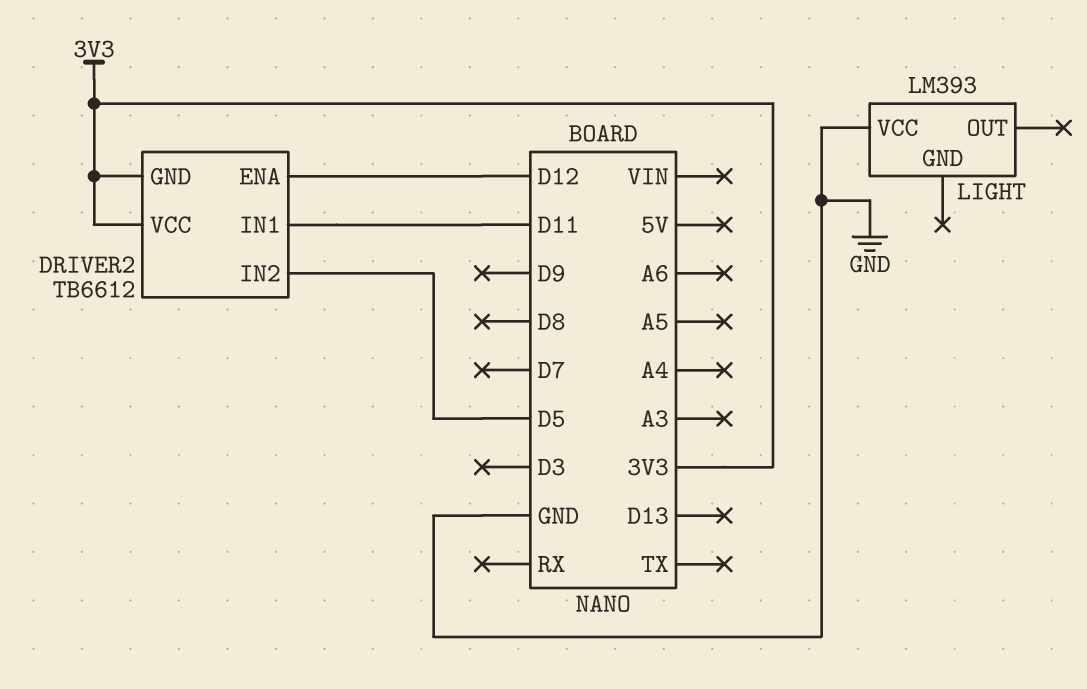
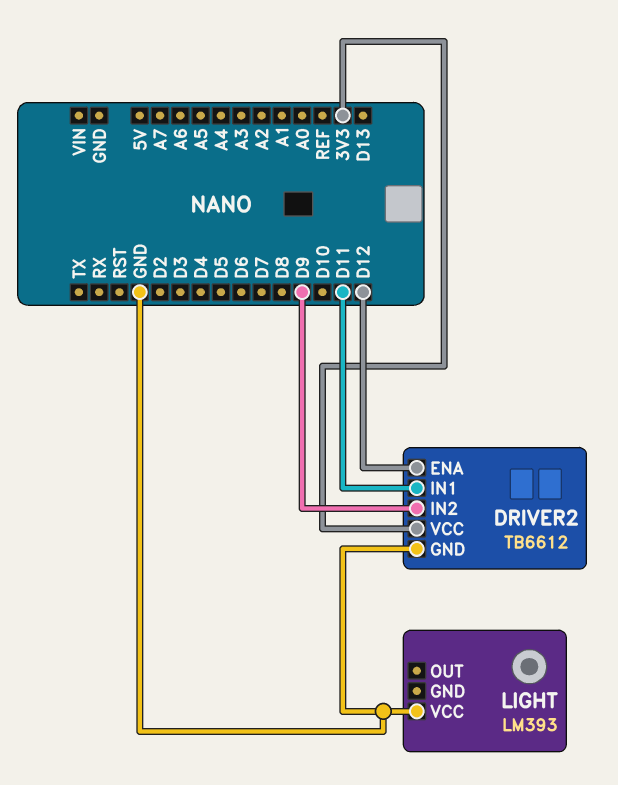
DRIVER2 pin GND: 3V3 -> GND
DRIVER2 pin IN2: D5 -> D9

